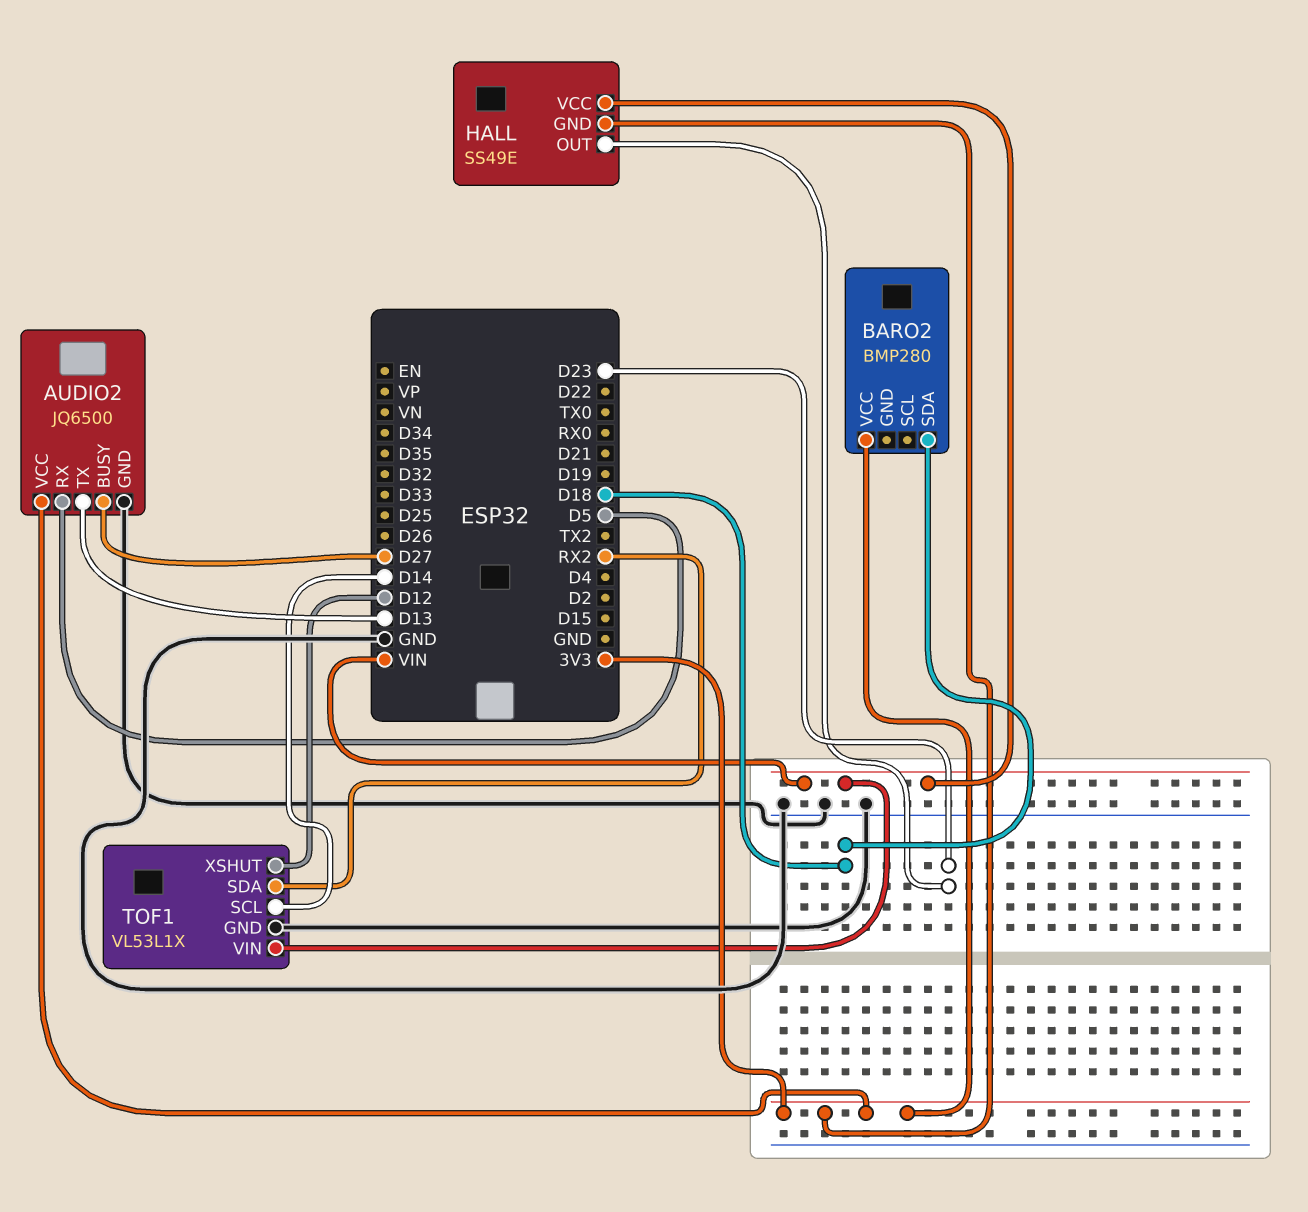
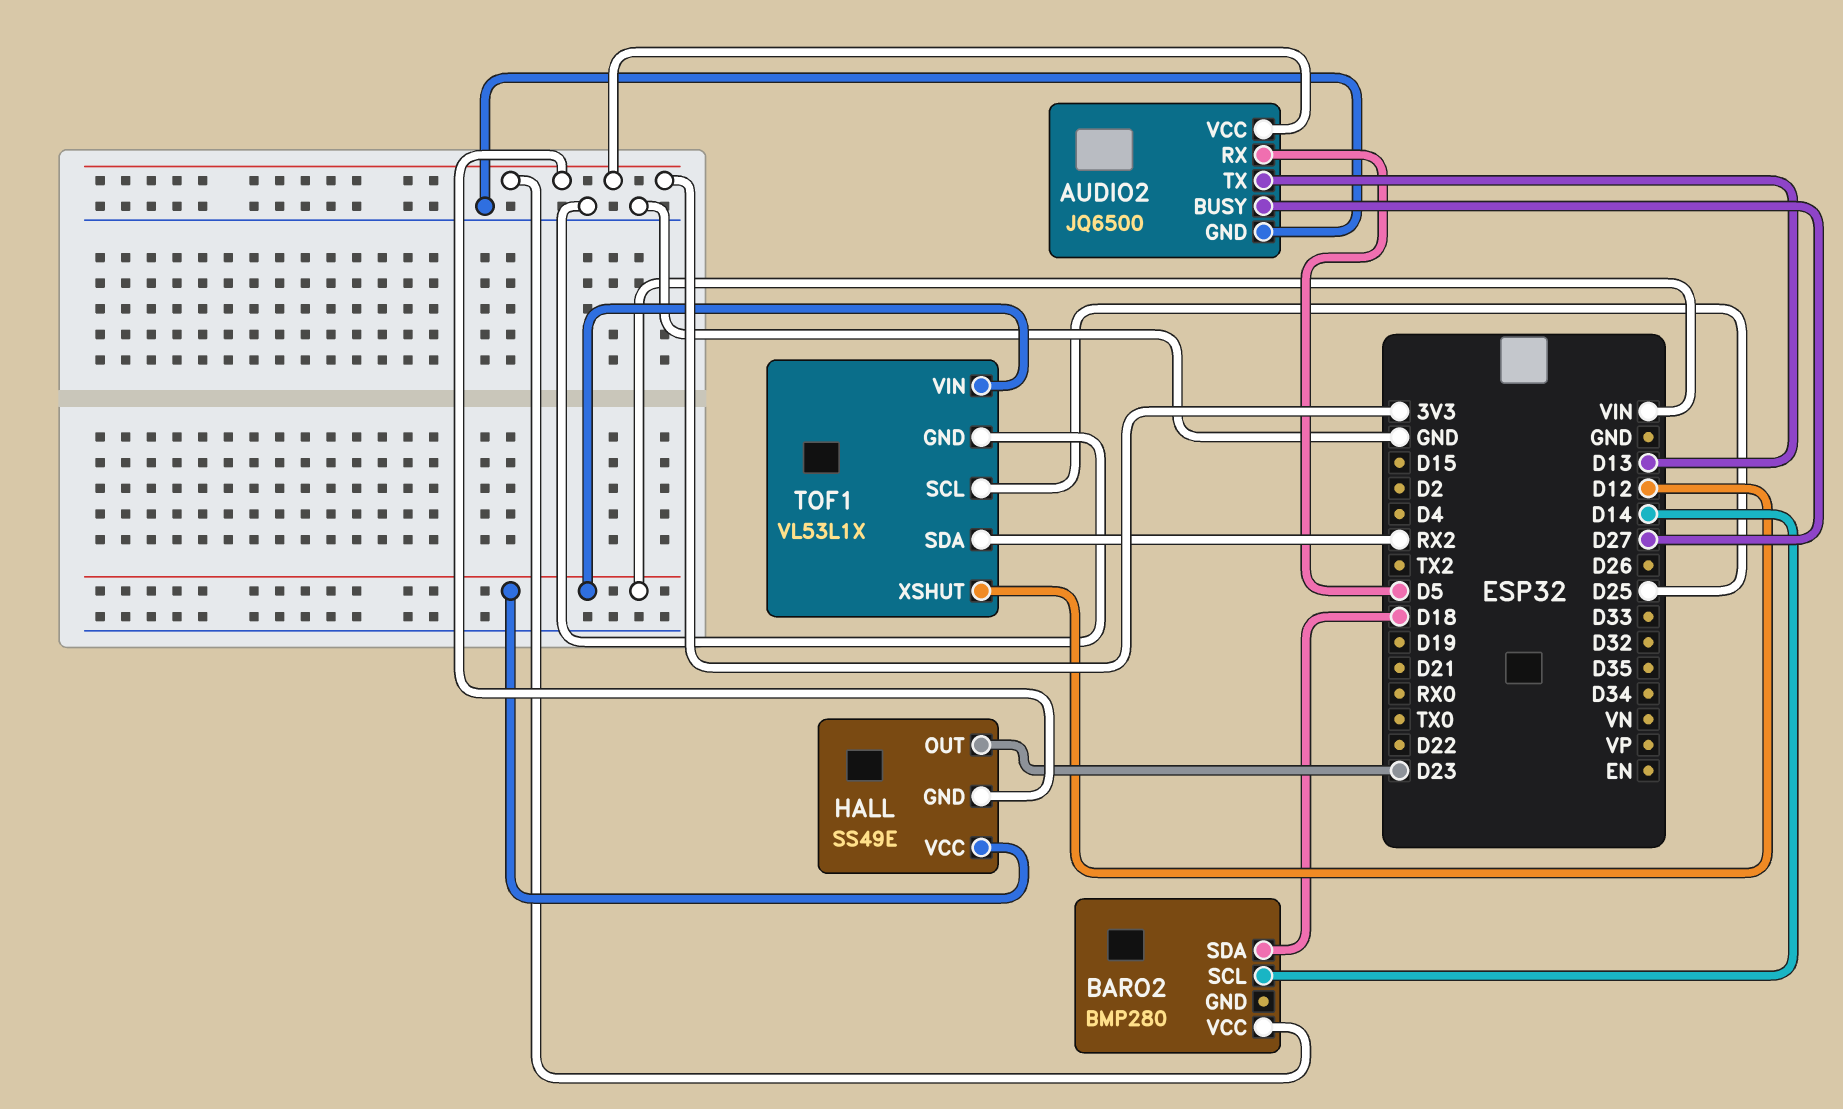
BARO2 pin SCL: none -> D14
TOF1 pin SCL: D14 -> D25

